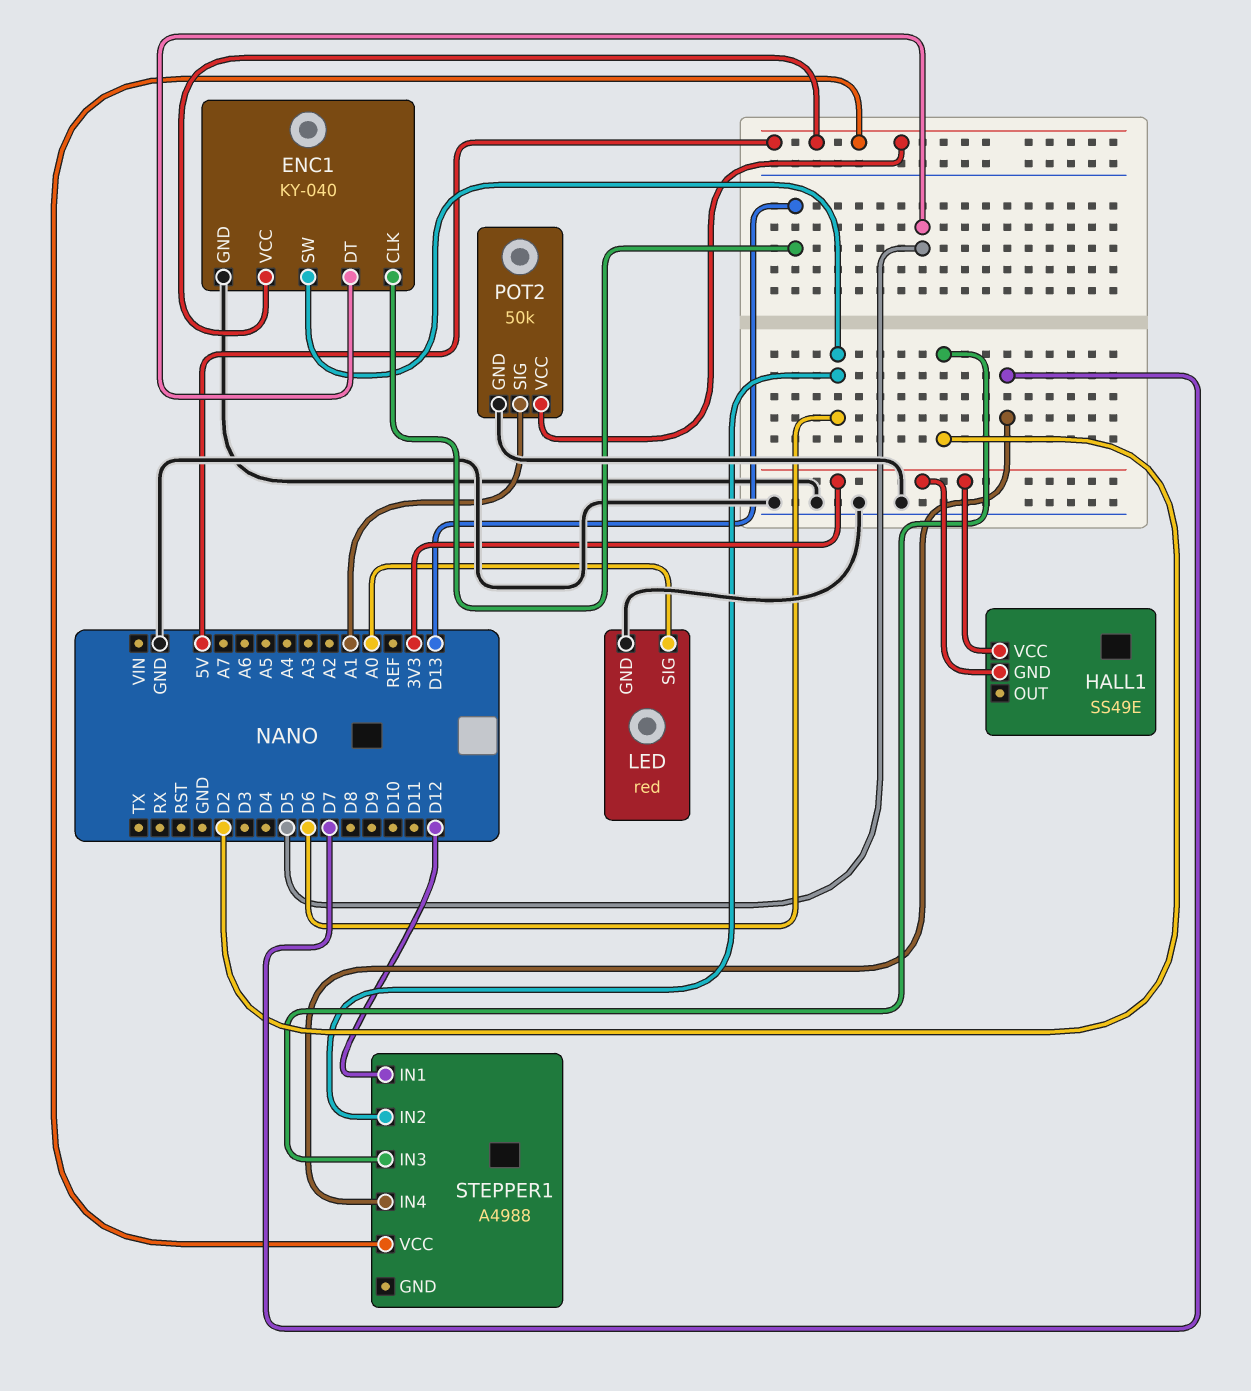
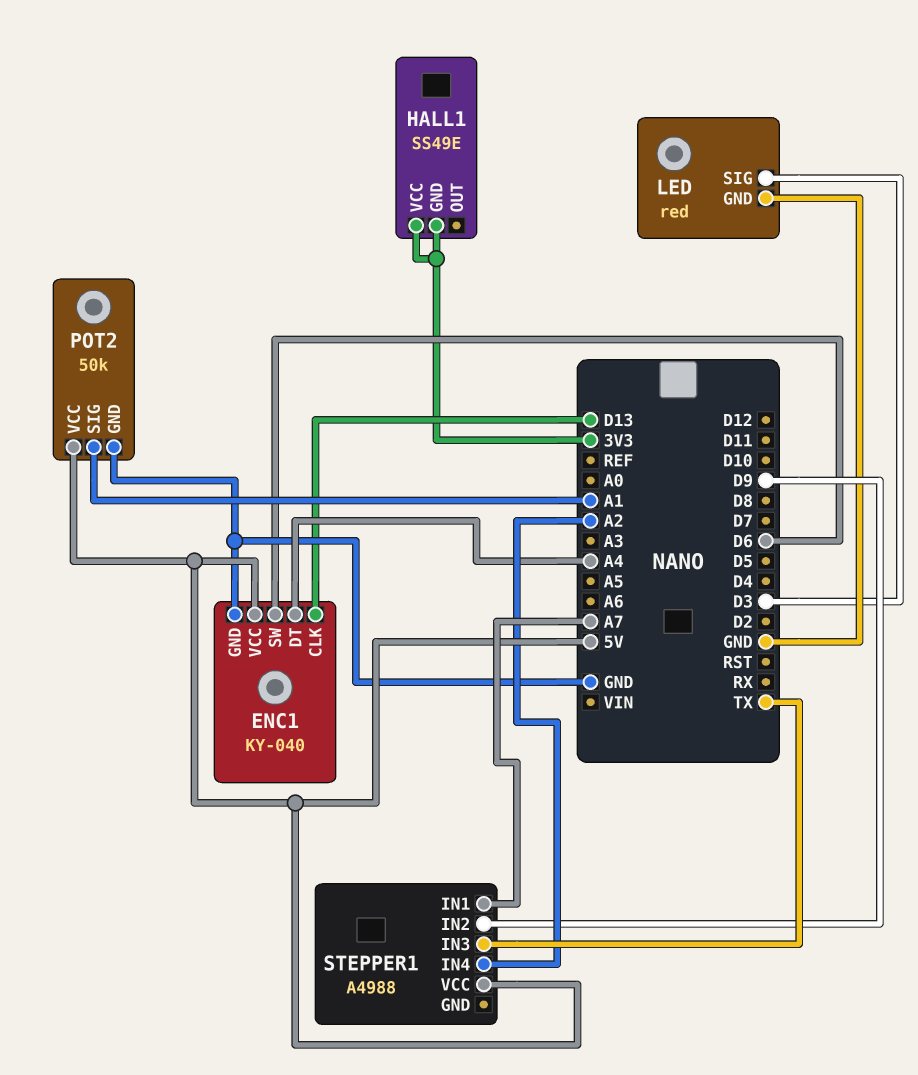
ENC1 pin DT: D5 -> A4
LED pin SIG: A0 -> D3
STEPPER1 pin IN1: D12 -> A7
STEPPER1 pin IN2: D6 -> D9
STEPPER1 pin IN3: D2 -> TX
STEPPER1 pin IN4: D7 -> A2

